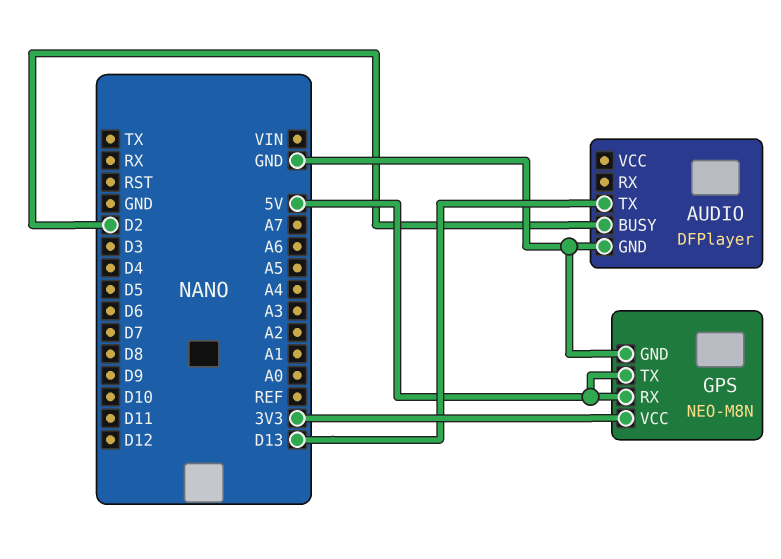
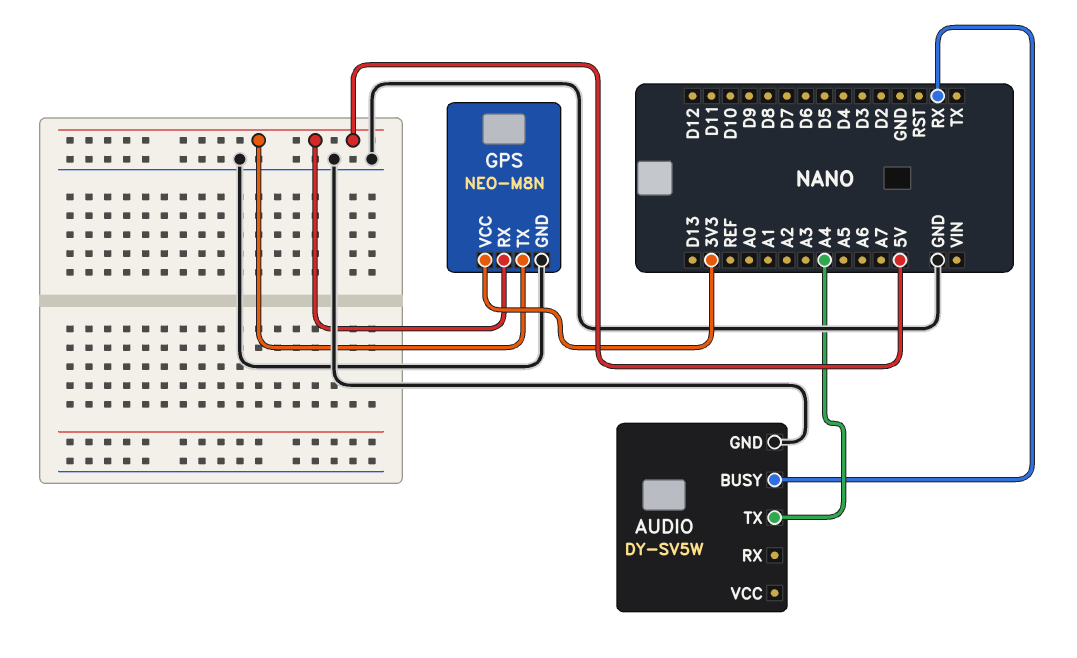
AUDIO: DFPlayer -> DY-SV5W
AUDIO pin BUSY: D2 -> RX
AUDIO pin TX: D13 -> A4

